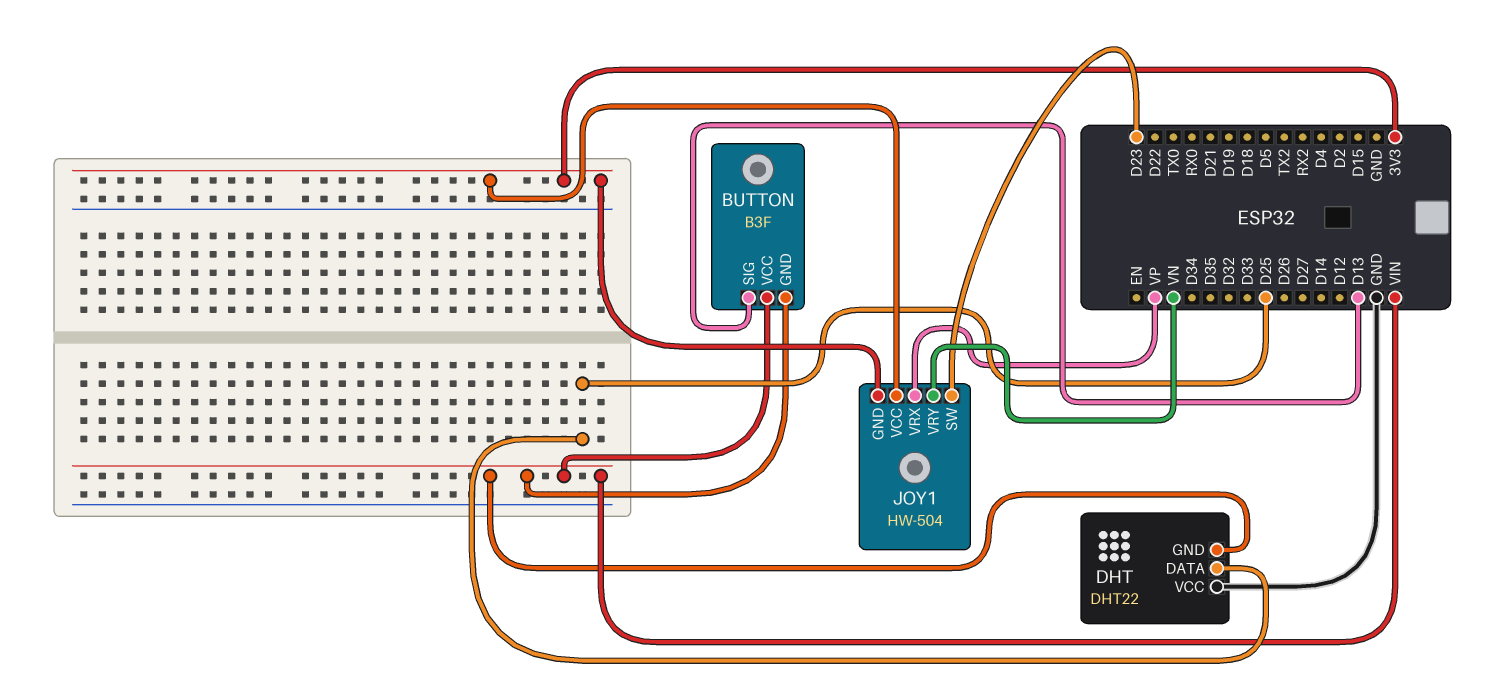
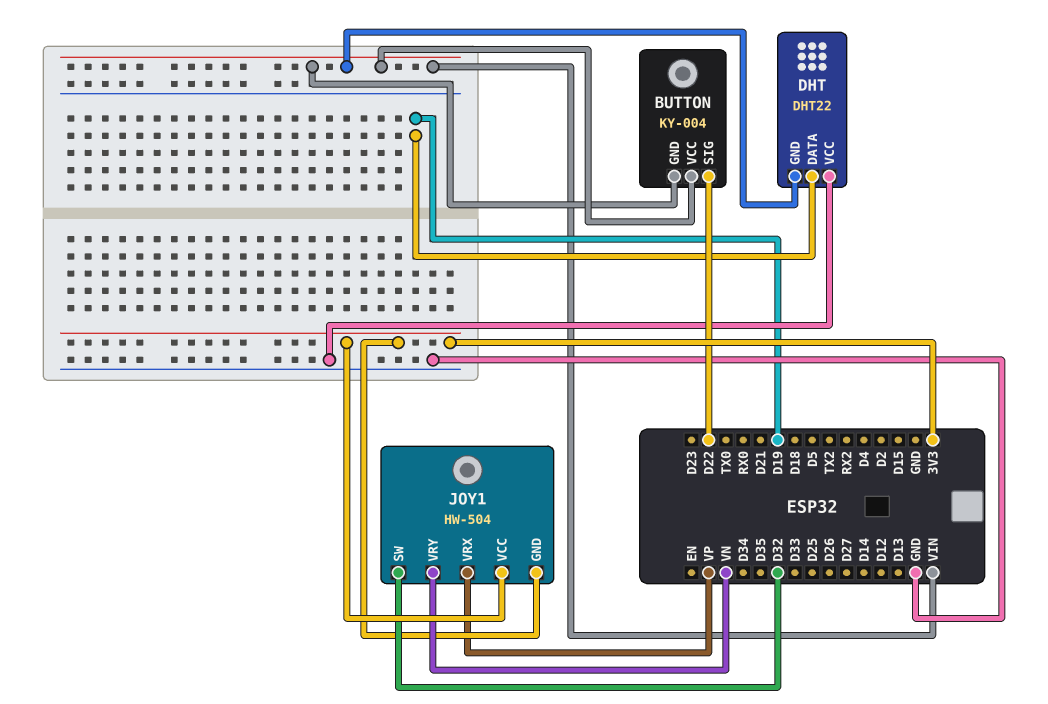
BUTTON: B3F -> KY-004
BUTTON pin SIG: D13 -> D22
DHT pin DATA: D25 -> D19
JOY1 pin SW: D23 -> D32

